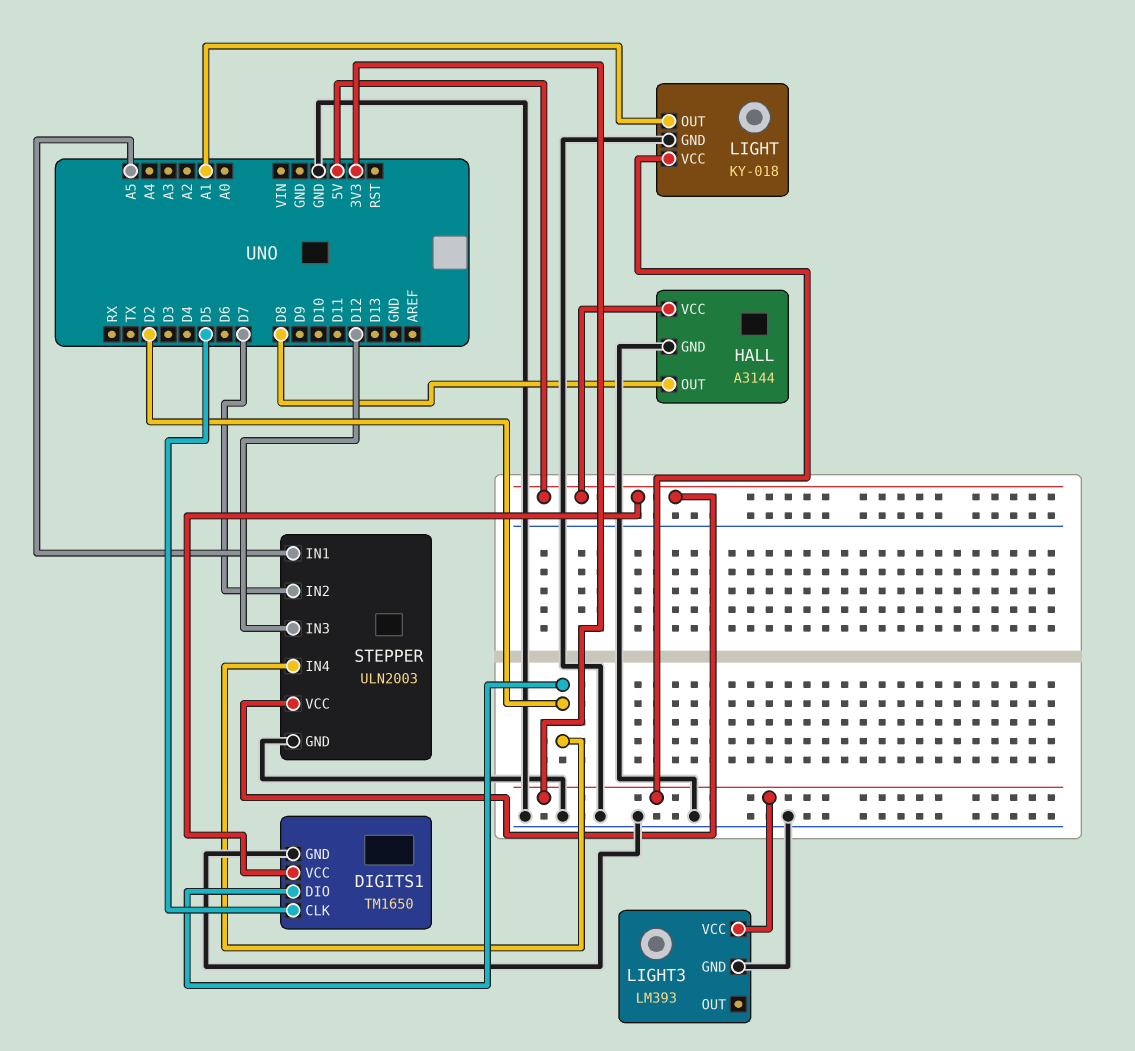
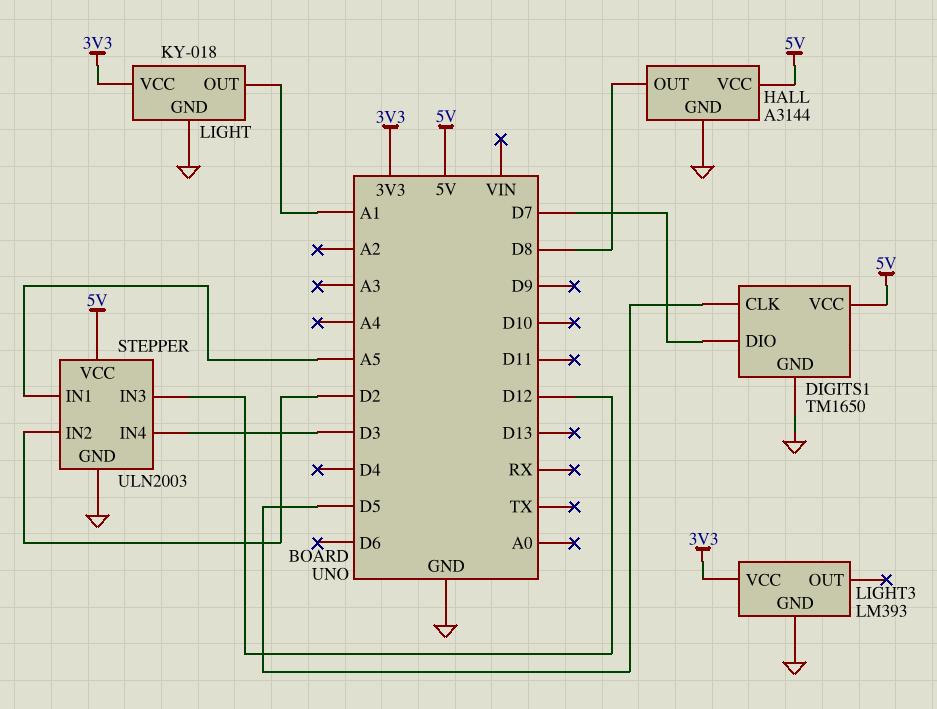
DIGITS1 pin DIO: D2 -> D7
STEPPER pin IN2: D7 -> D2
STEPPER pin IN4: D2 -> D3

